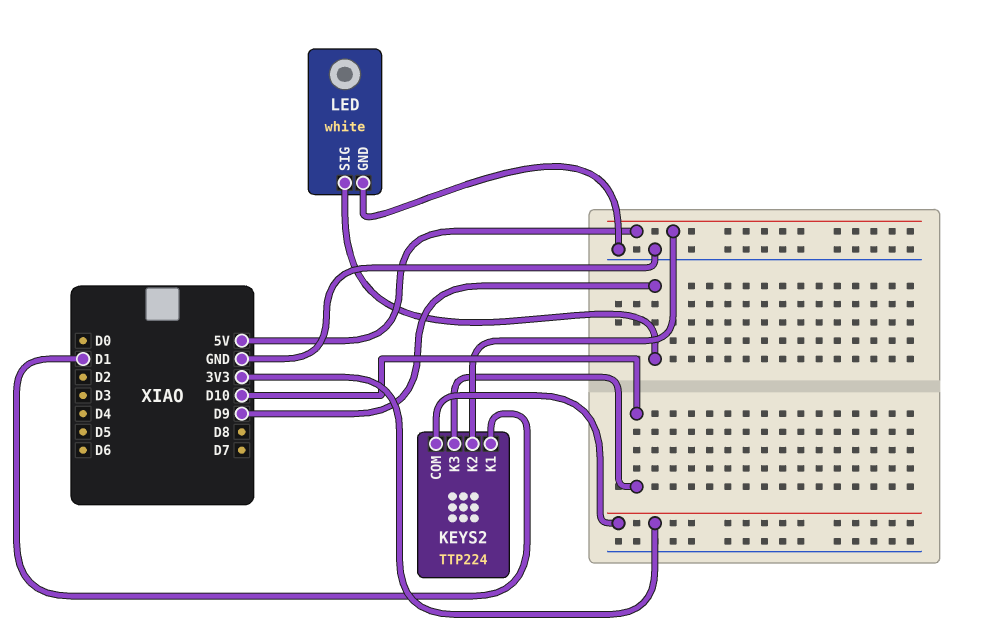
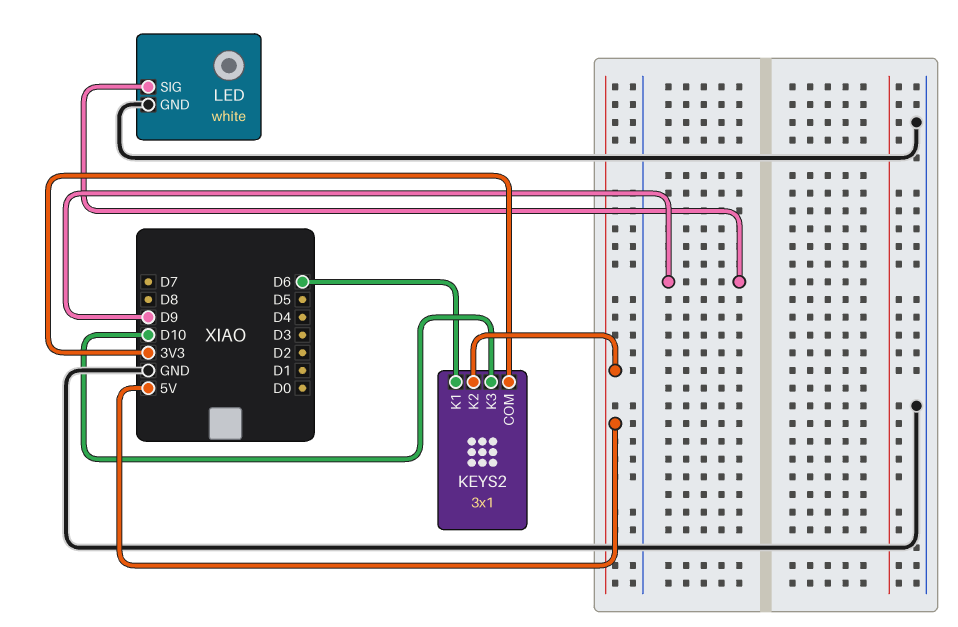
KEYS2: TTP224 -> 3x1
KEYS2 pin K1: D1 -> D6

